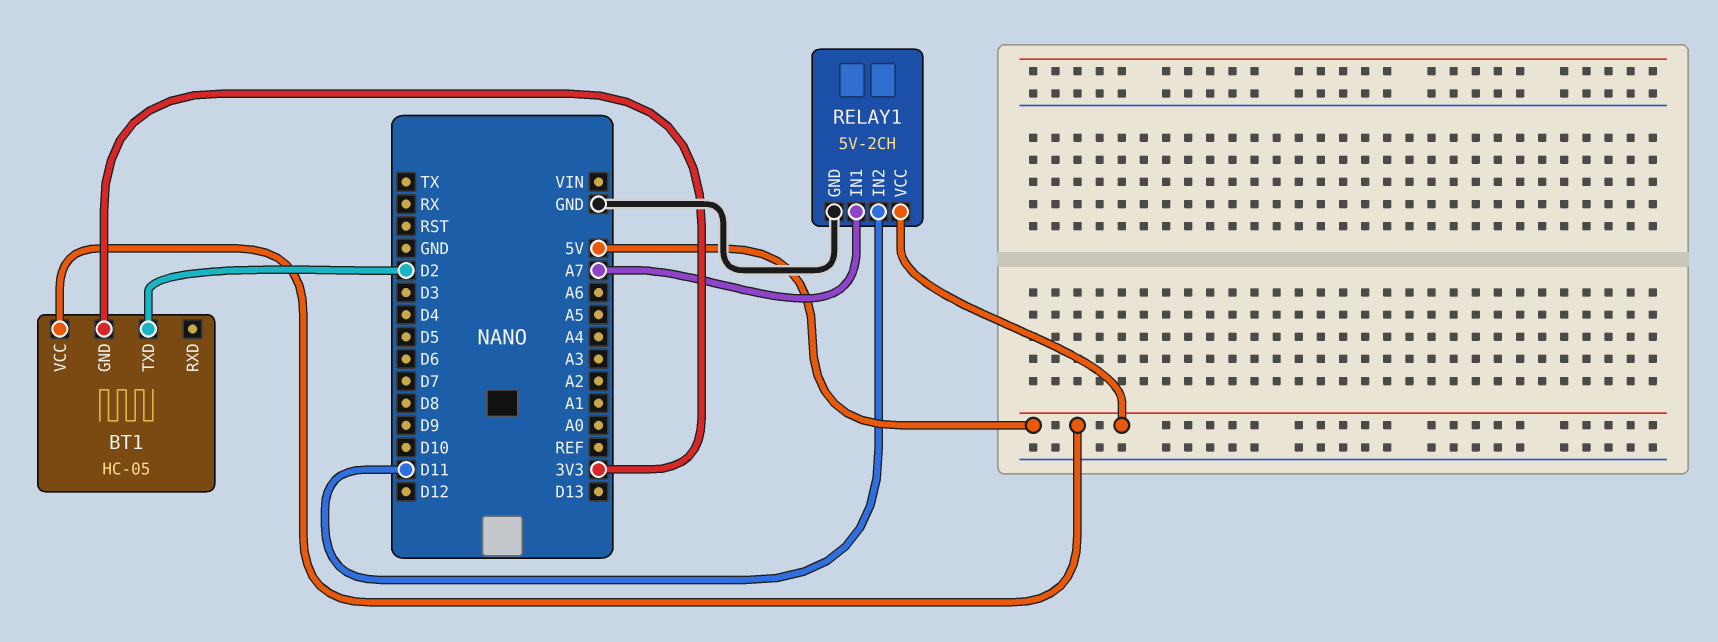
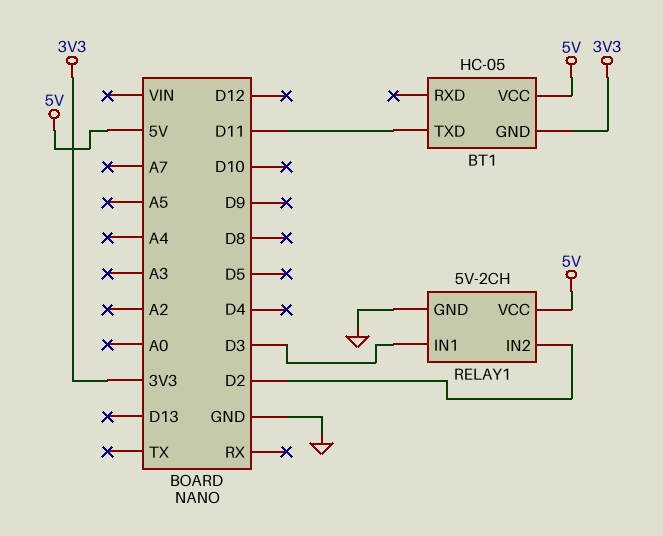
BT1 pin TXD: D2 -> D11
RELAY1 pin IN1: A7 -> D3
RELAY1 pin IN2: D11 -> D2

